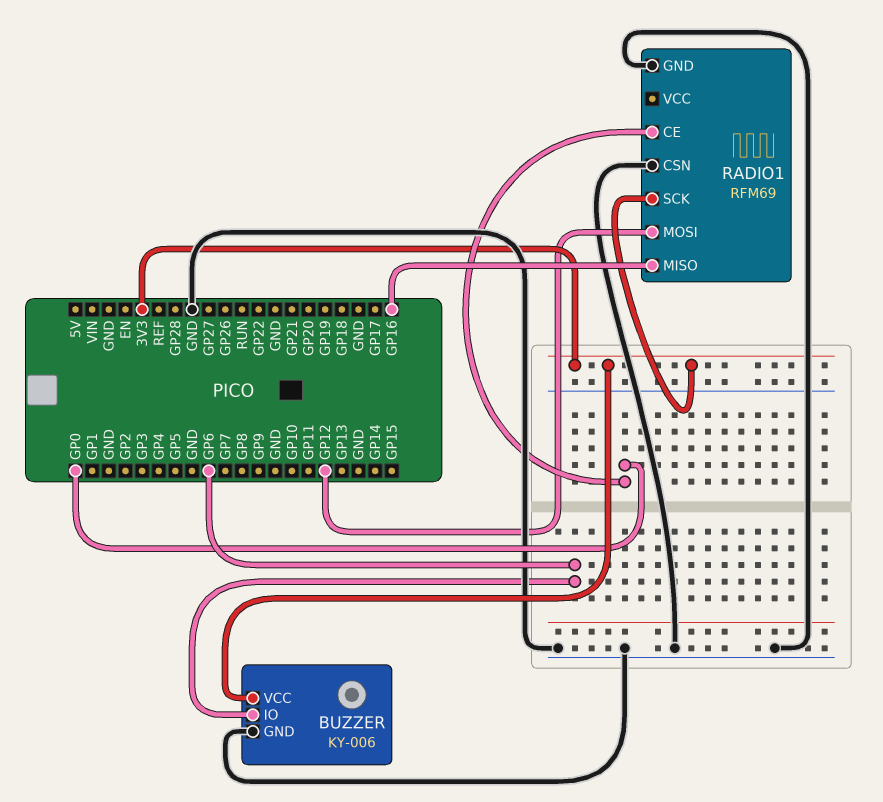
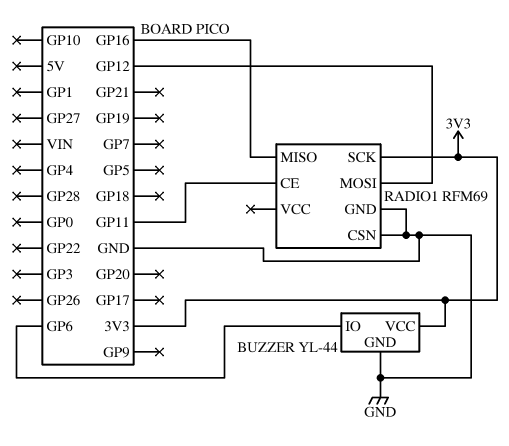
BUZZER: KY-006 -> YL-44
RADIO1 pin CE: GP0 -> GP11

